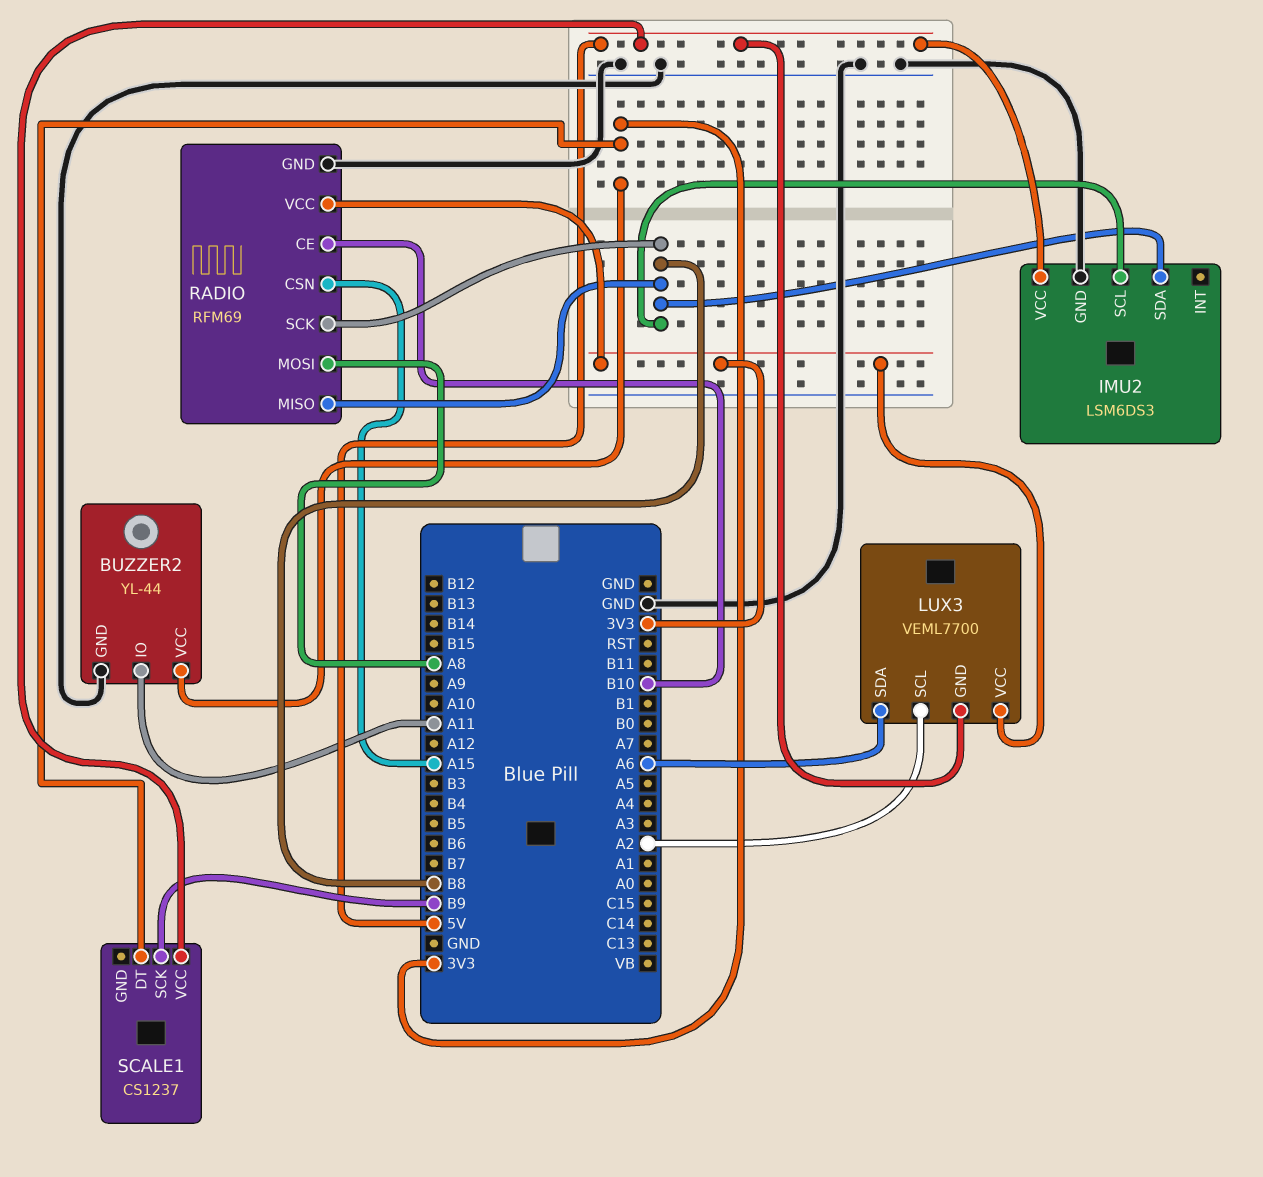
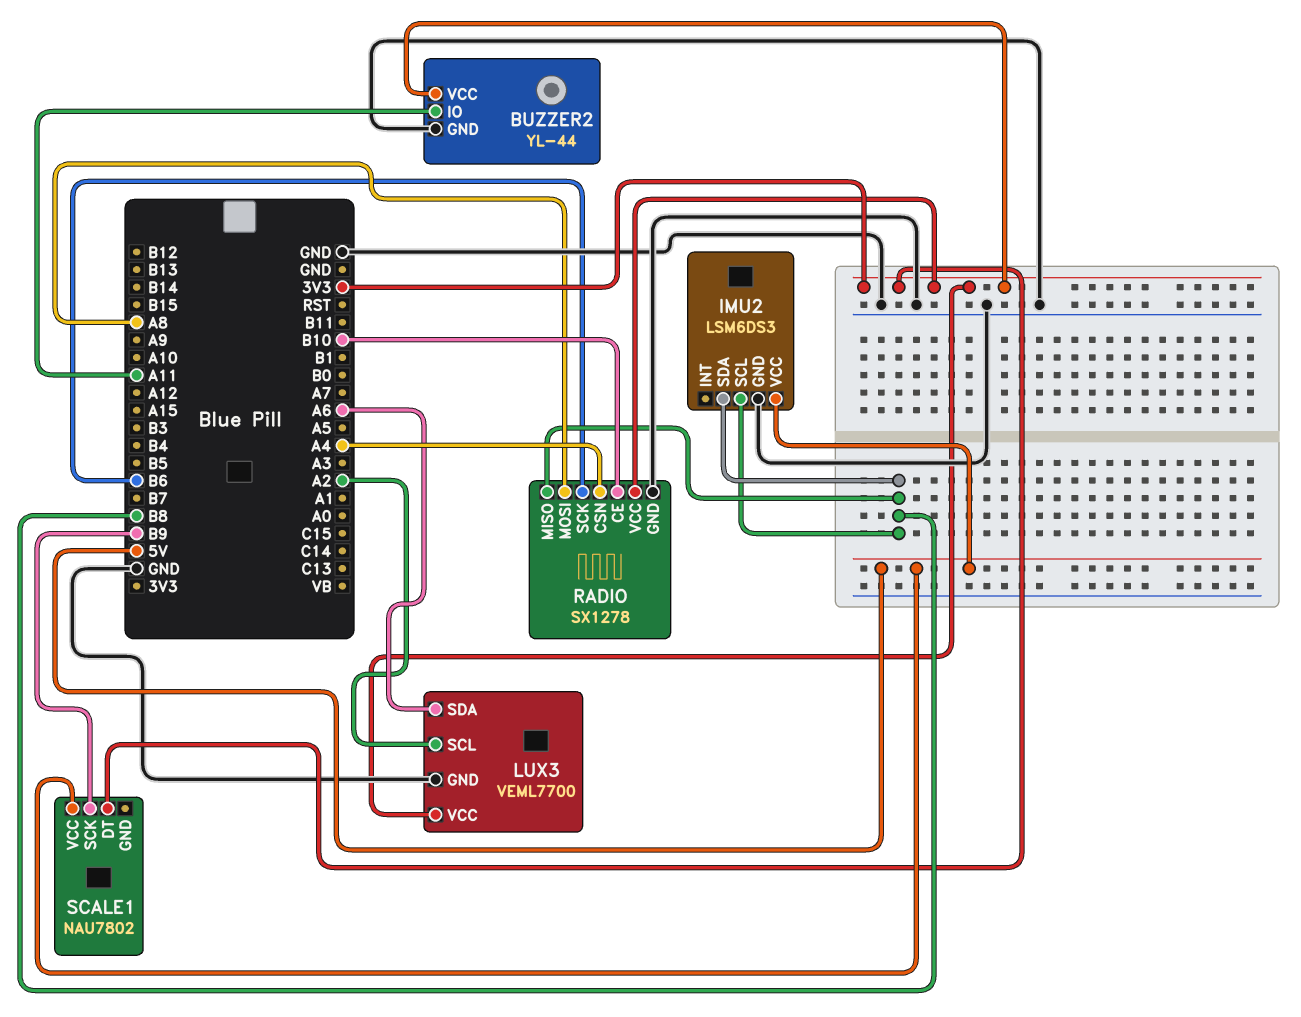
LUX3 pin GND: 5V -> GND
RADIO: RFM69 -> SX1278
RADIO pin CSN: A15 -> A4
RADIO pin SCK: B8 -> B6
SCALE1: CS1237 -> NAU7802

